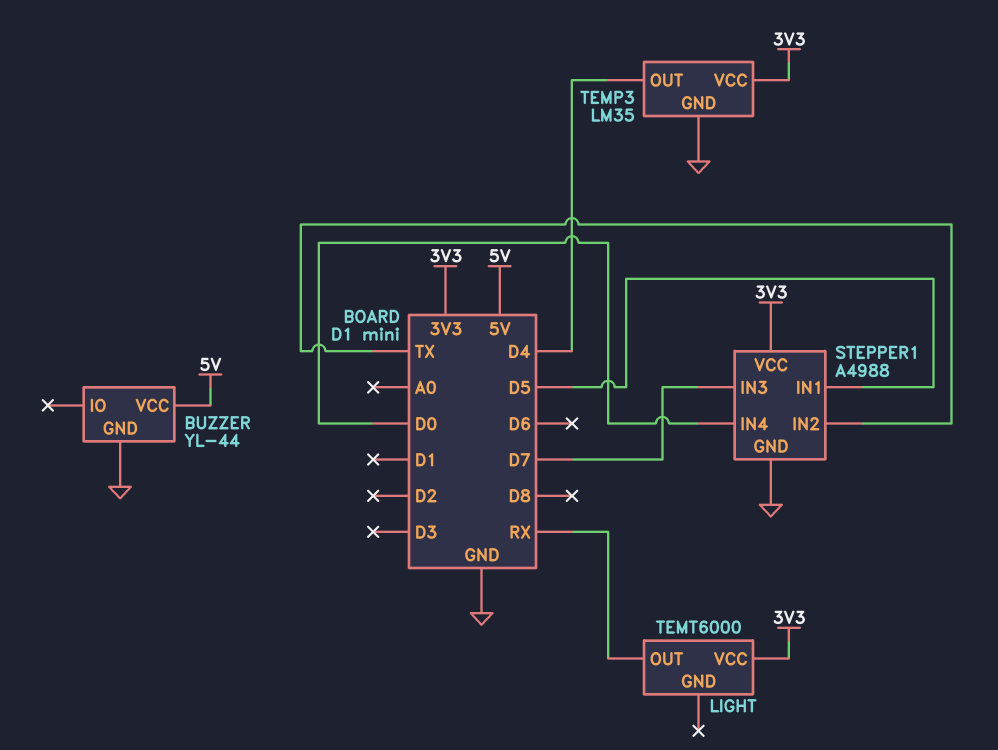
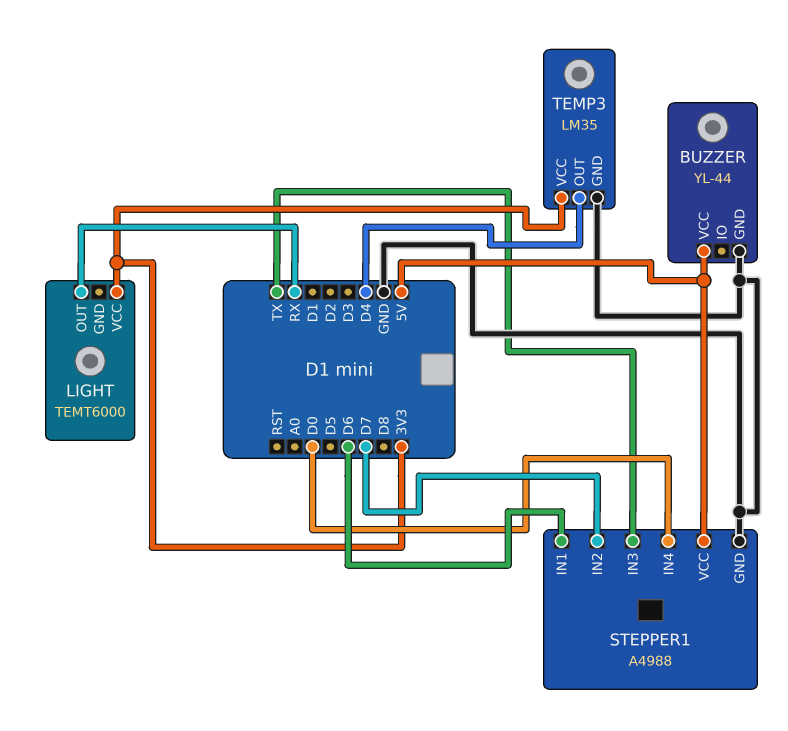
STEPPER1 pin IN1: D5 -> D6
STEPPER1 pin IN2: TX -> D7
STEPPER1 pin IN3: D7 -> TX
STEPPER1 pin VCC: 3V3 -> 5V

